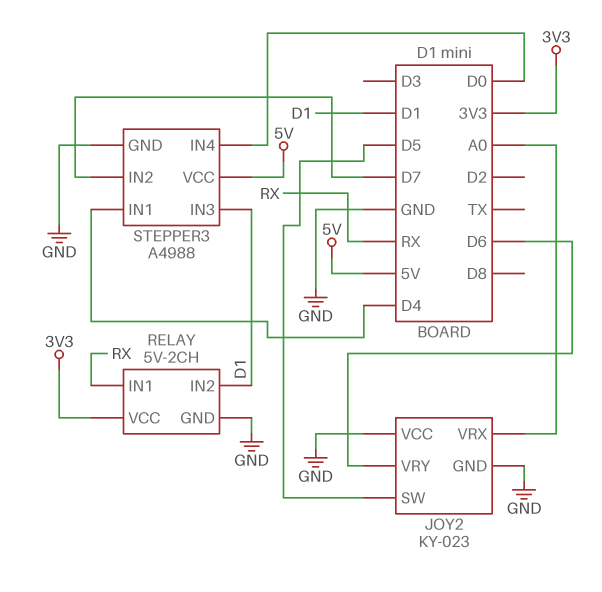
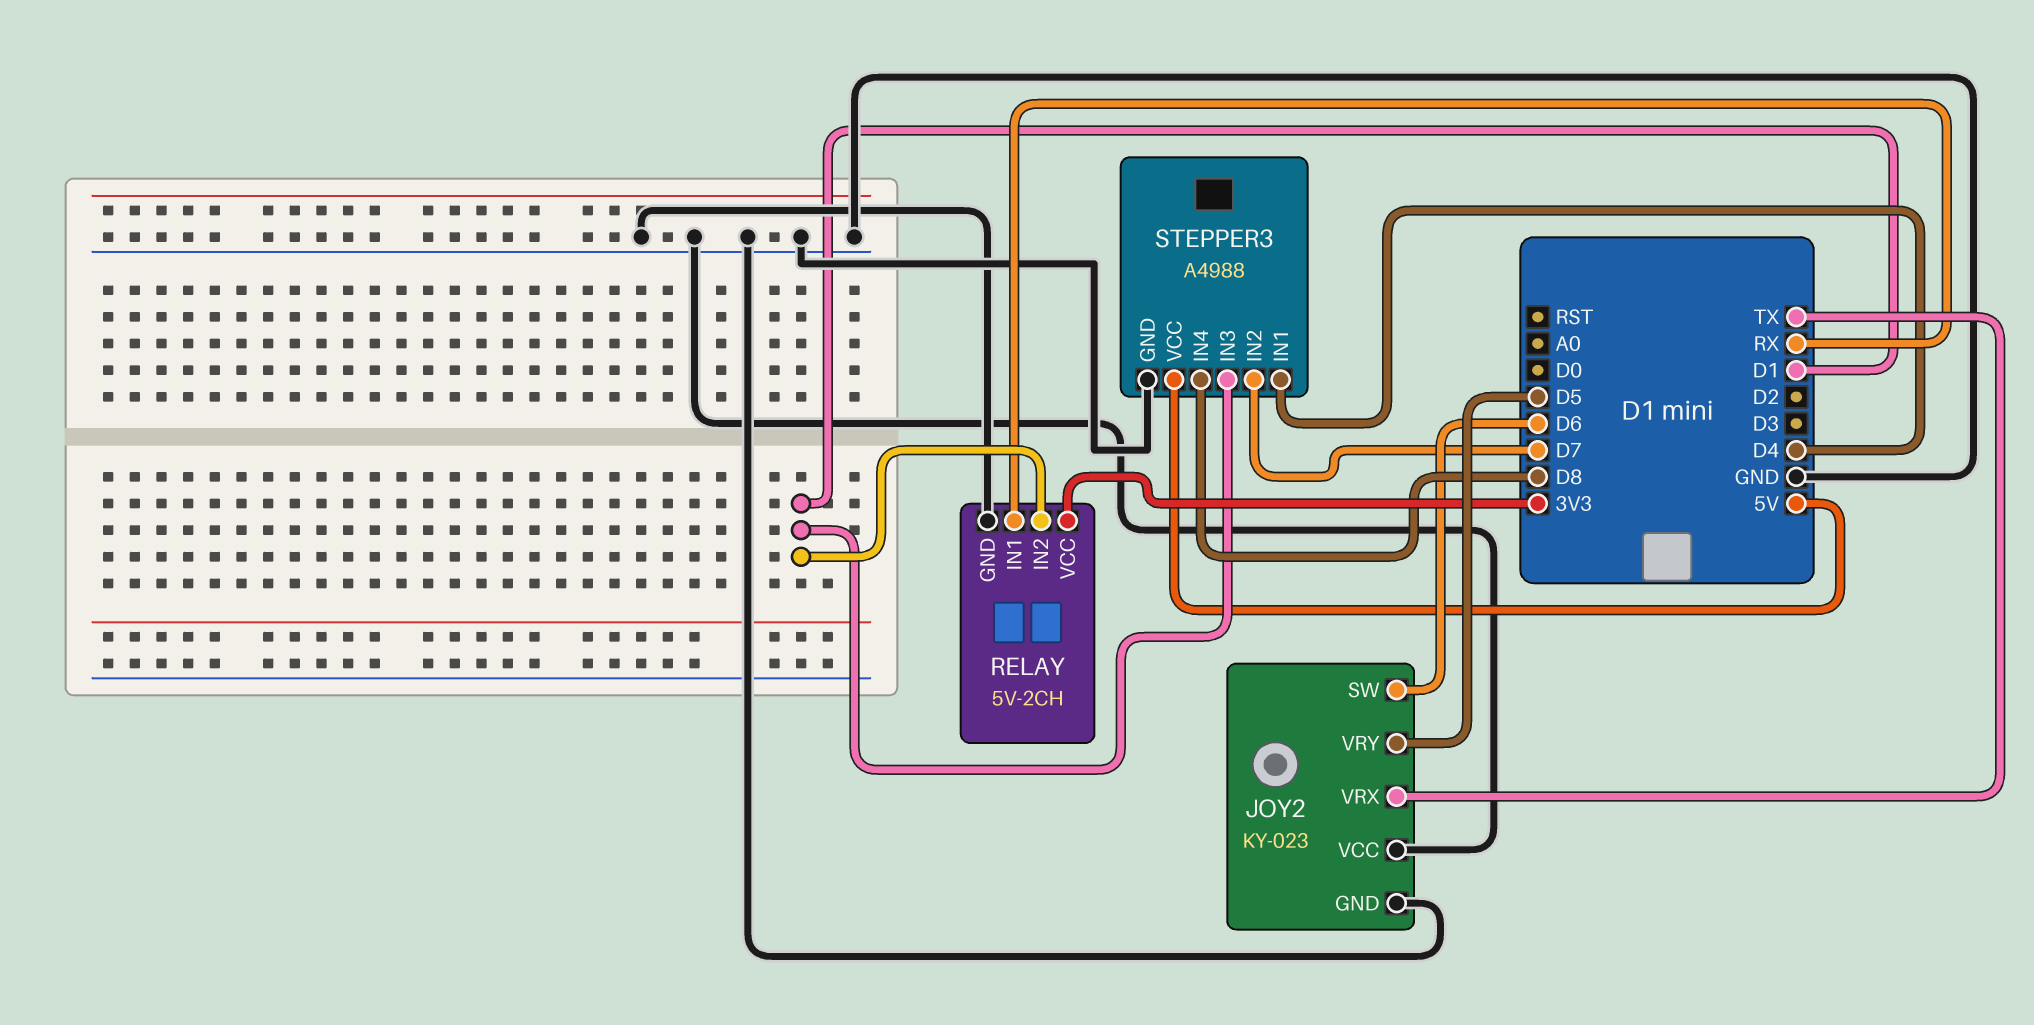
JOY2 pin SW: D5 -> D6
JOY2 pin VRX: A0 -> TX
JOY2 pin VRY: D6 -> D5
STEPPER3 pin IN4: D0 -> D8

